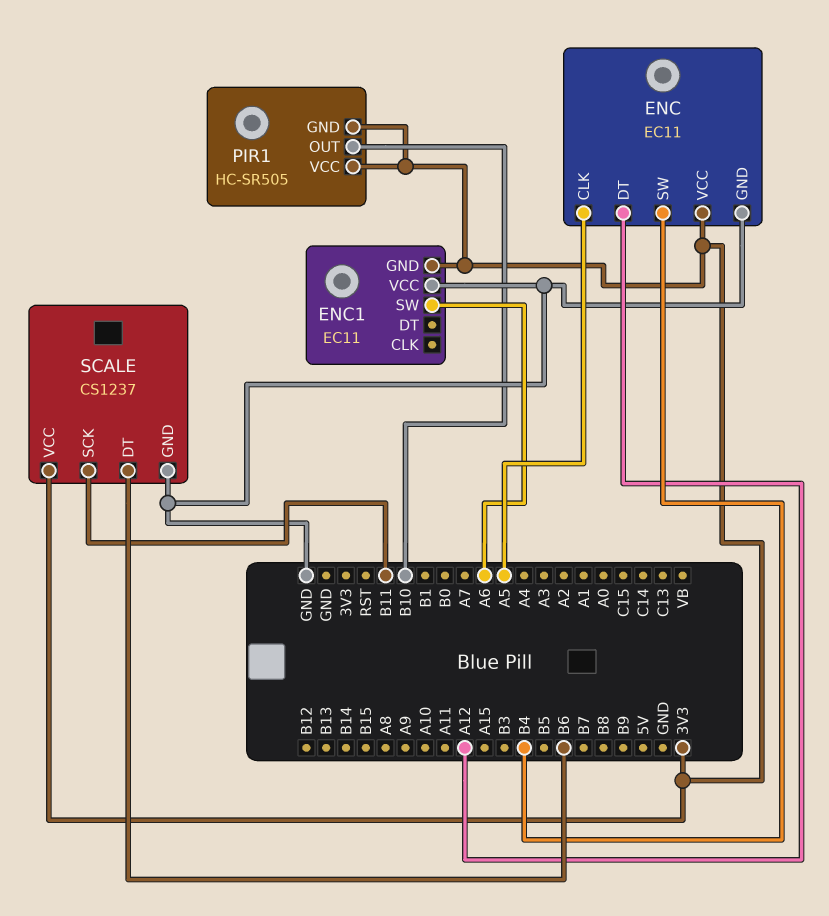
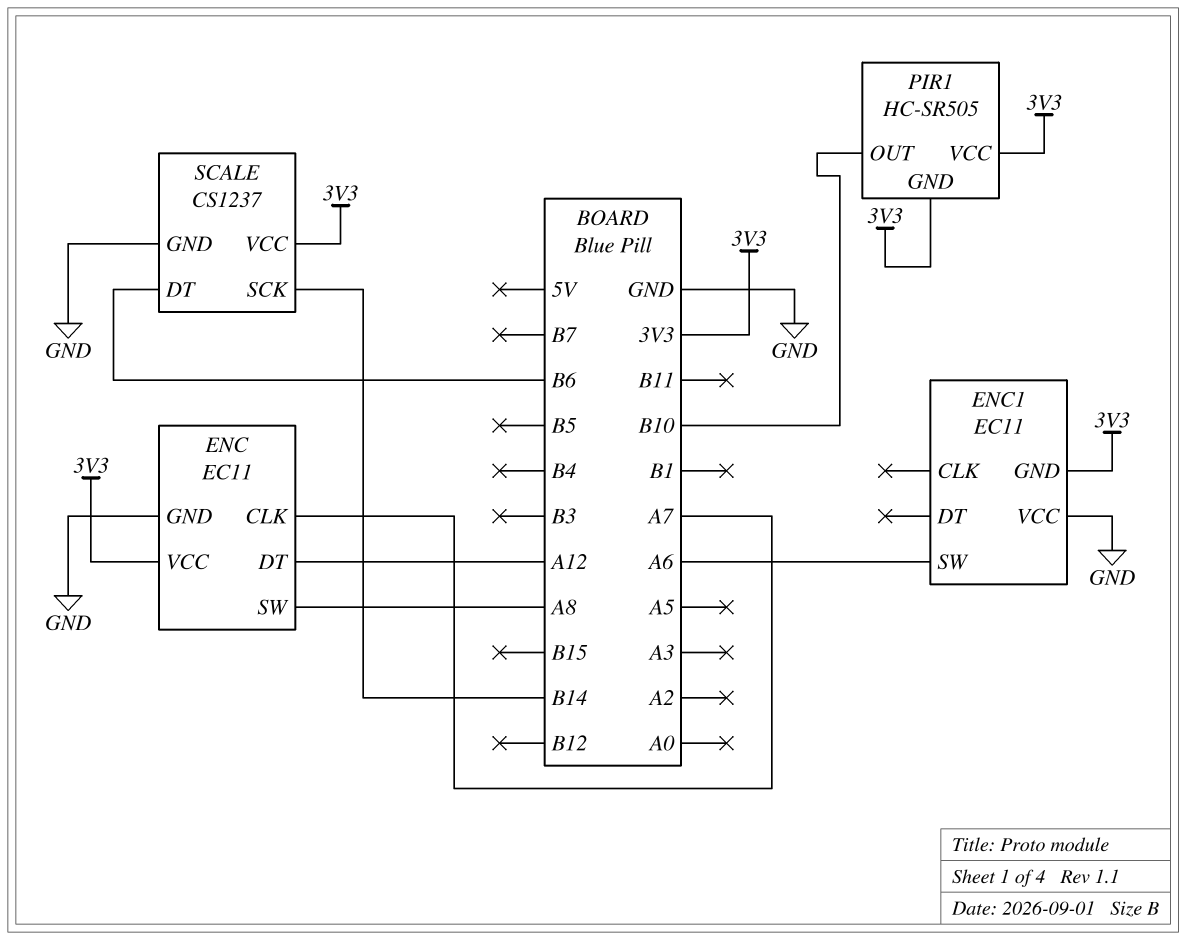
ENC pin CLK: A5 -> A7
ENC pin SW: B4 -> A8
SCALE pin SCK: B11 -> B14

